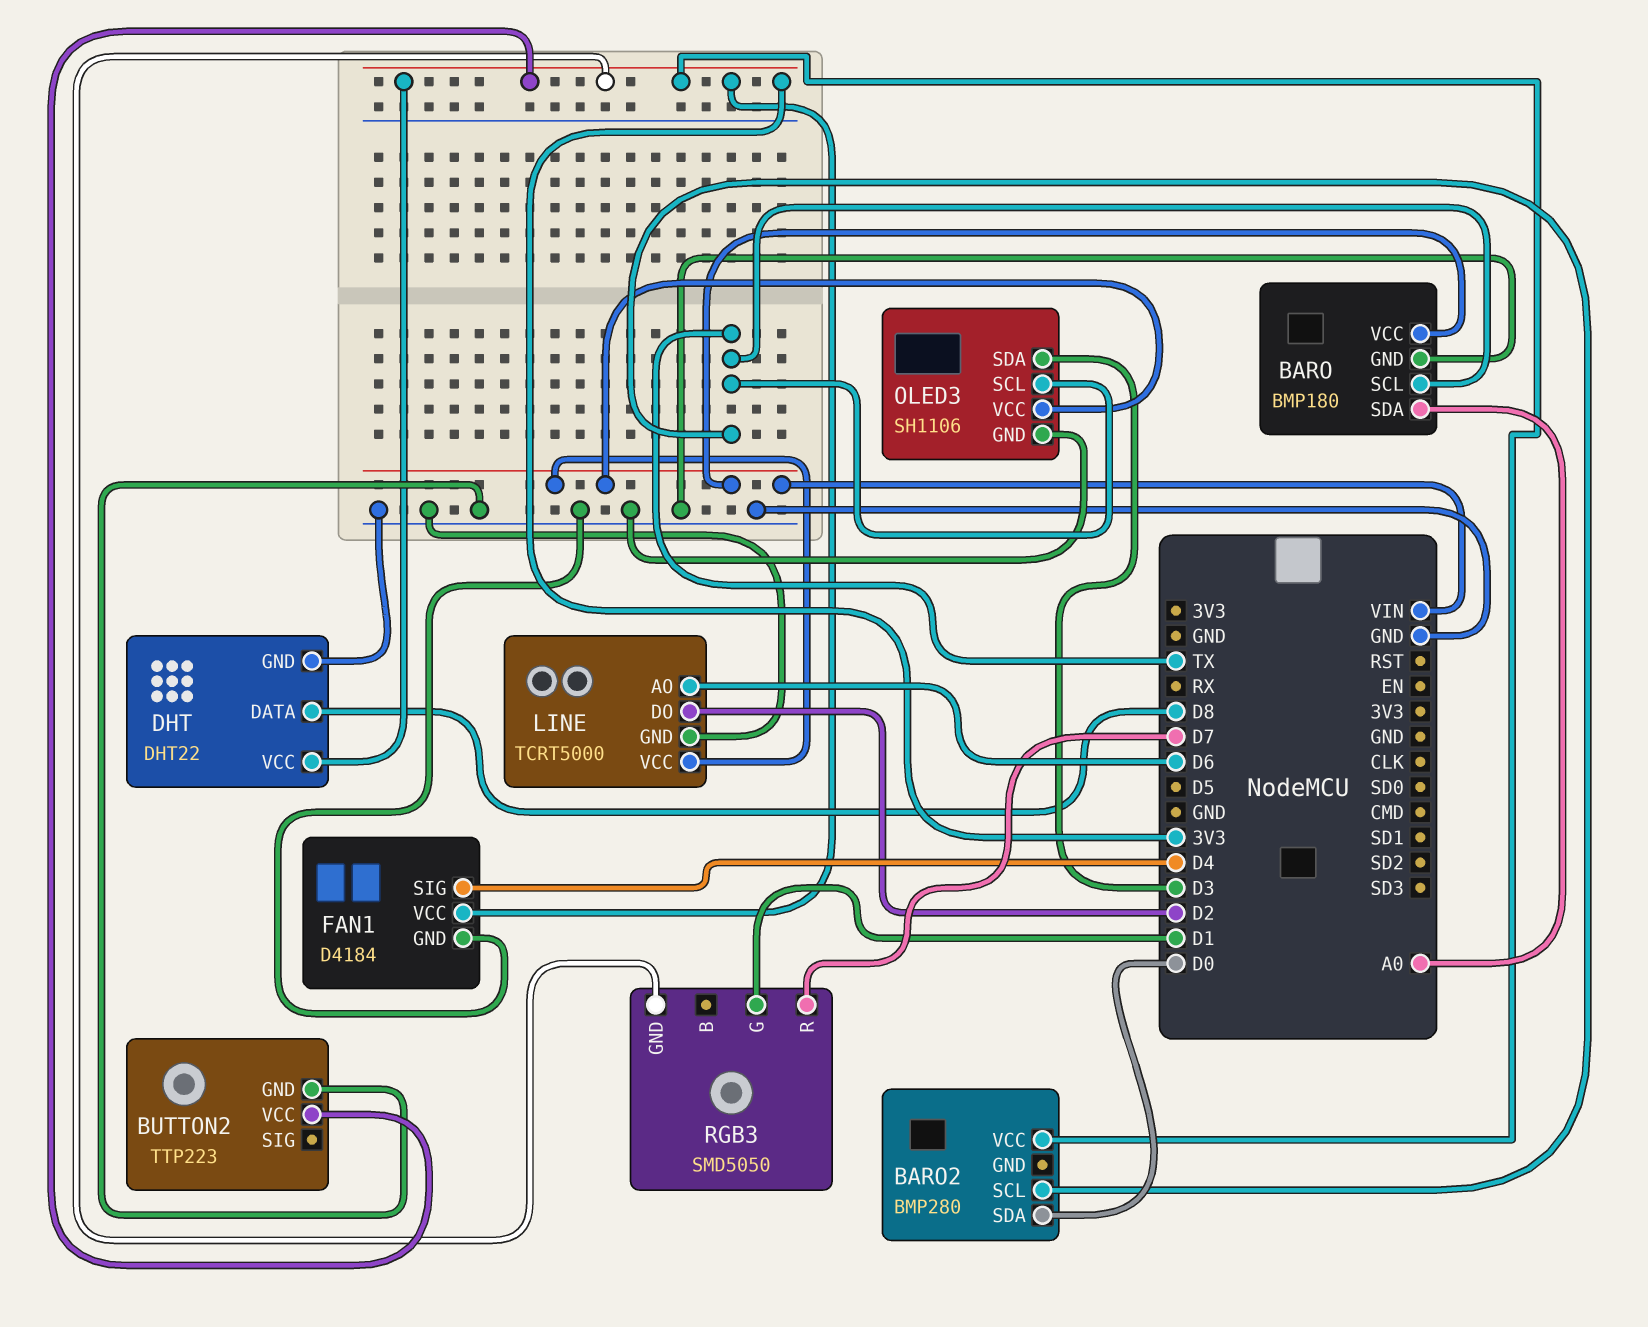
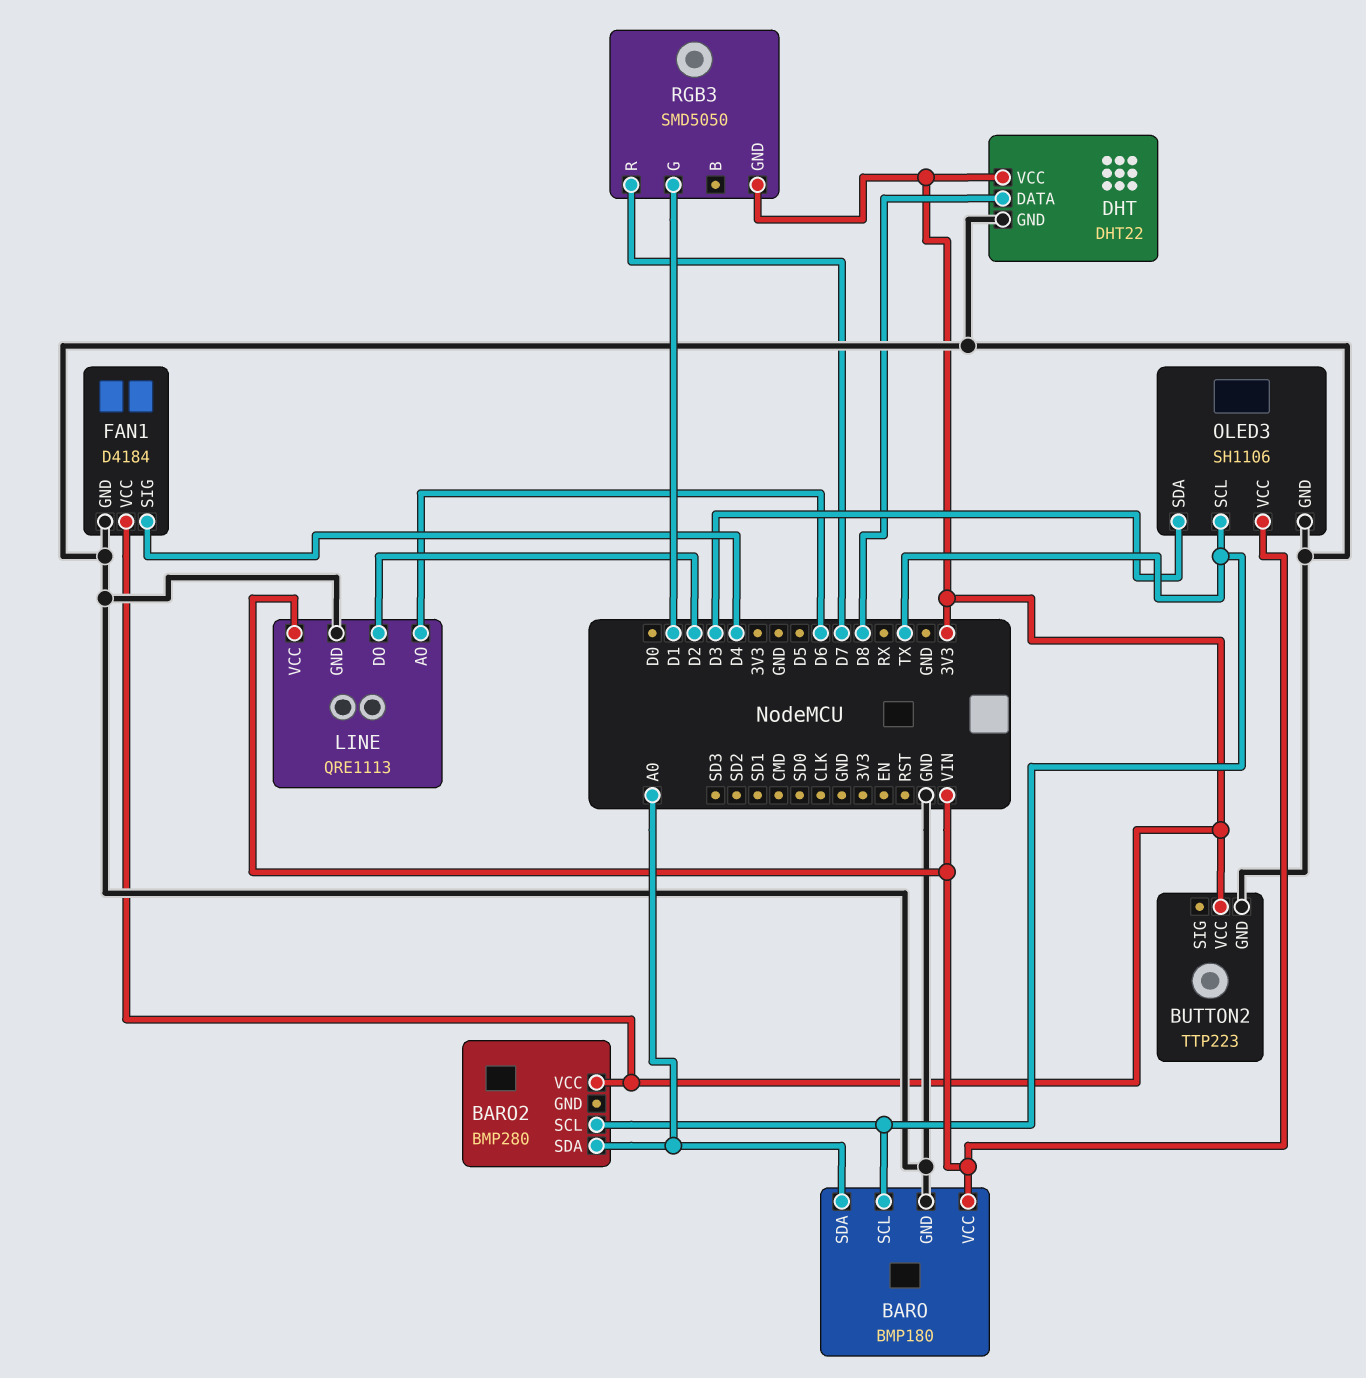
BARO2 pin SDA: D0 -> A0
LINE: TCRT5000 -> QRE1113

